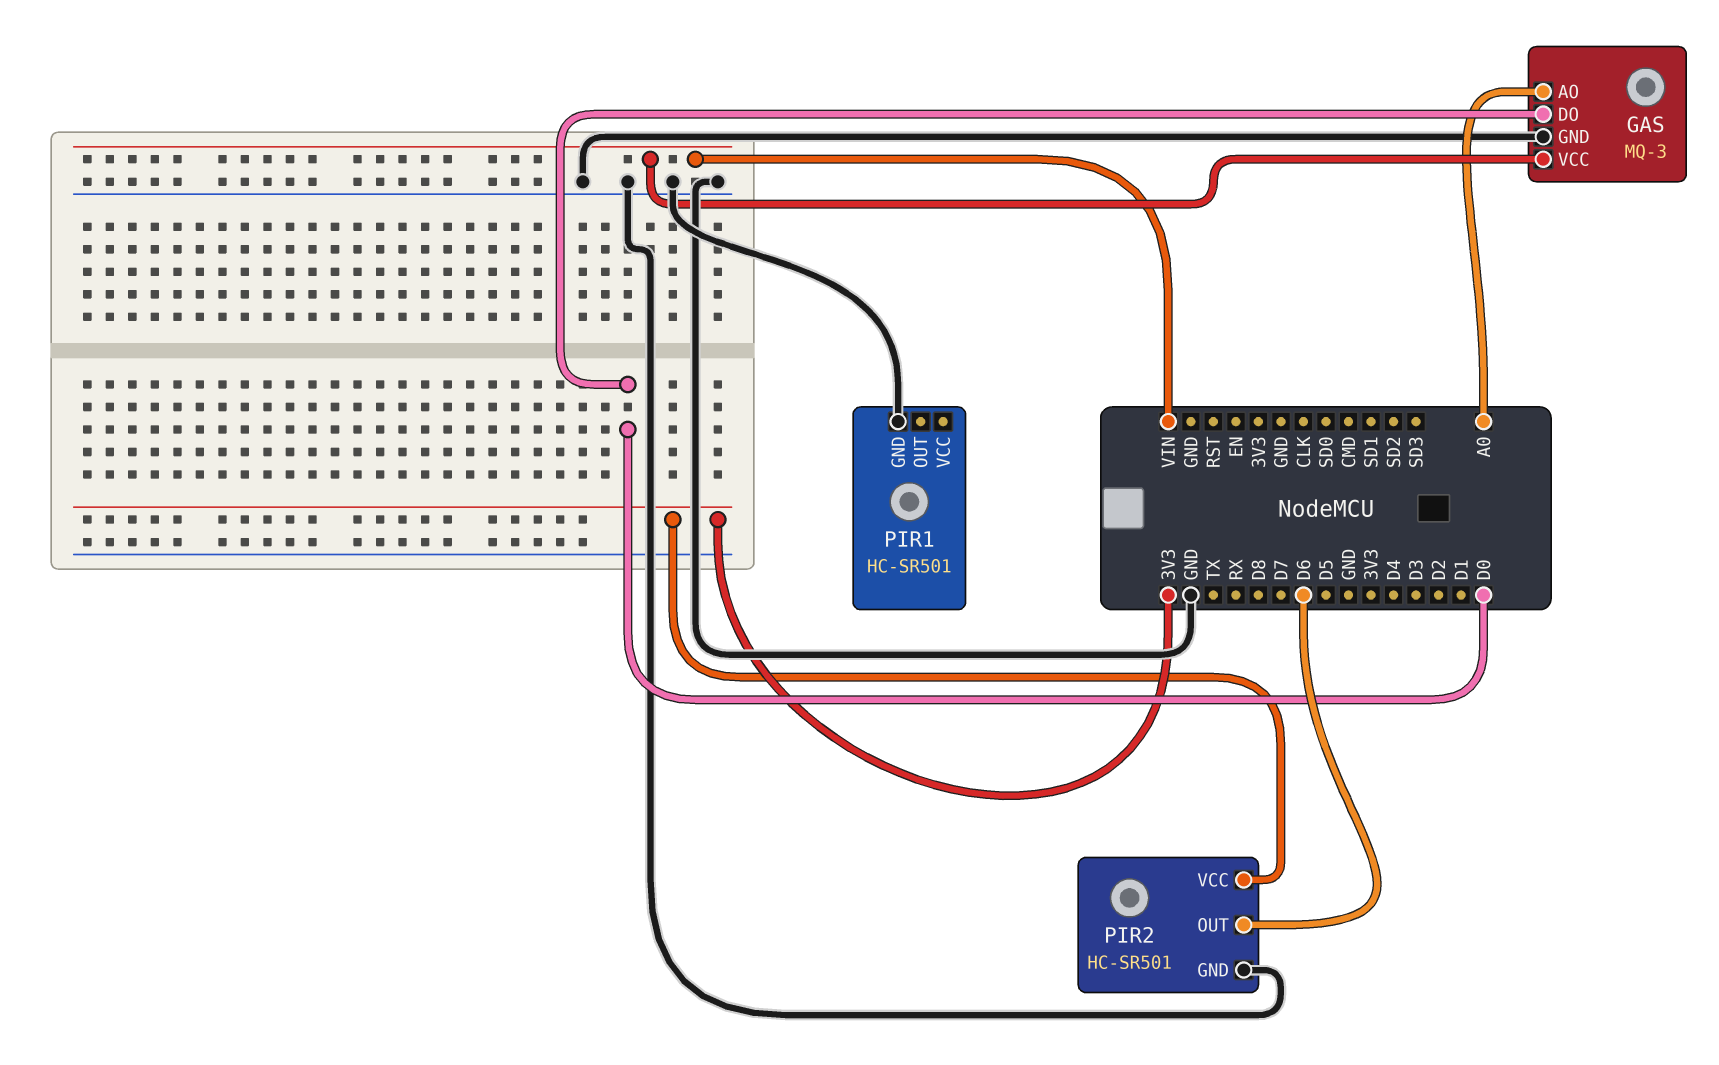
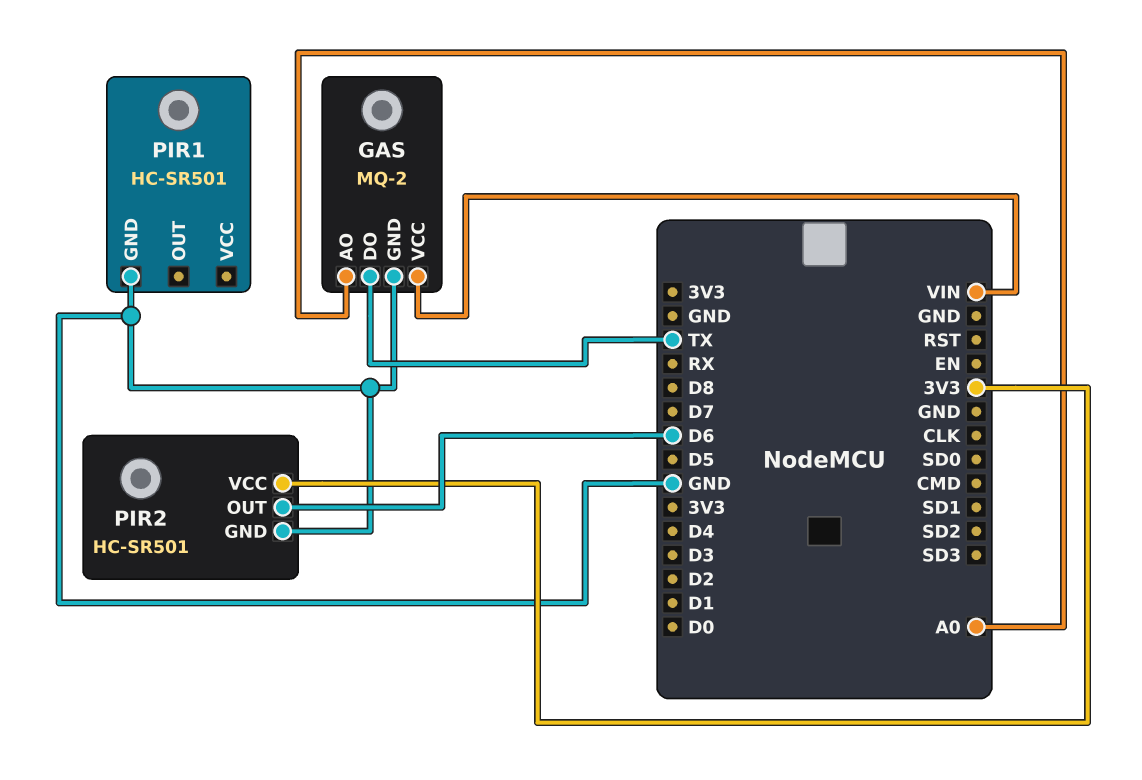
GAS: MQ-3 -> MQ-2
GAS pin DO: D0 -> TX

